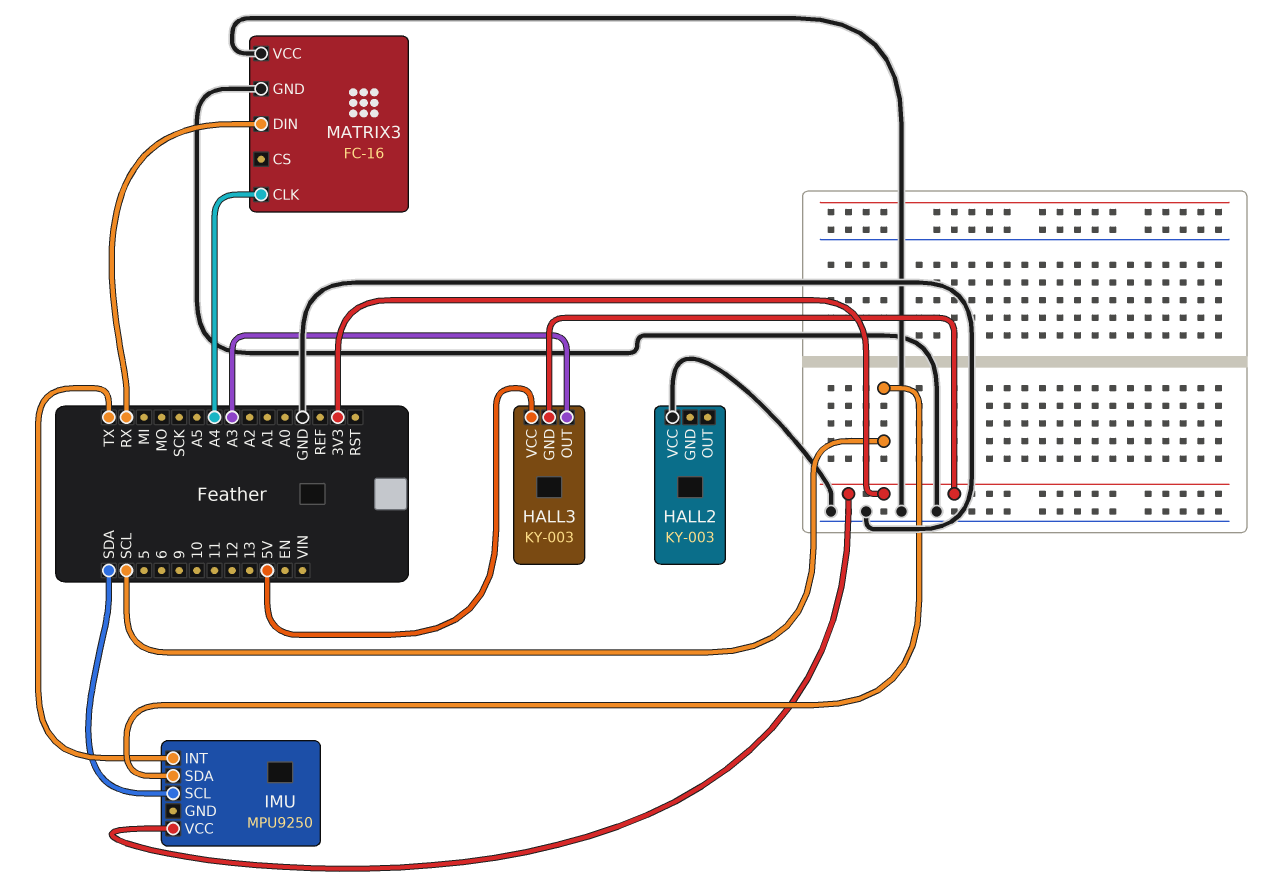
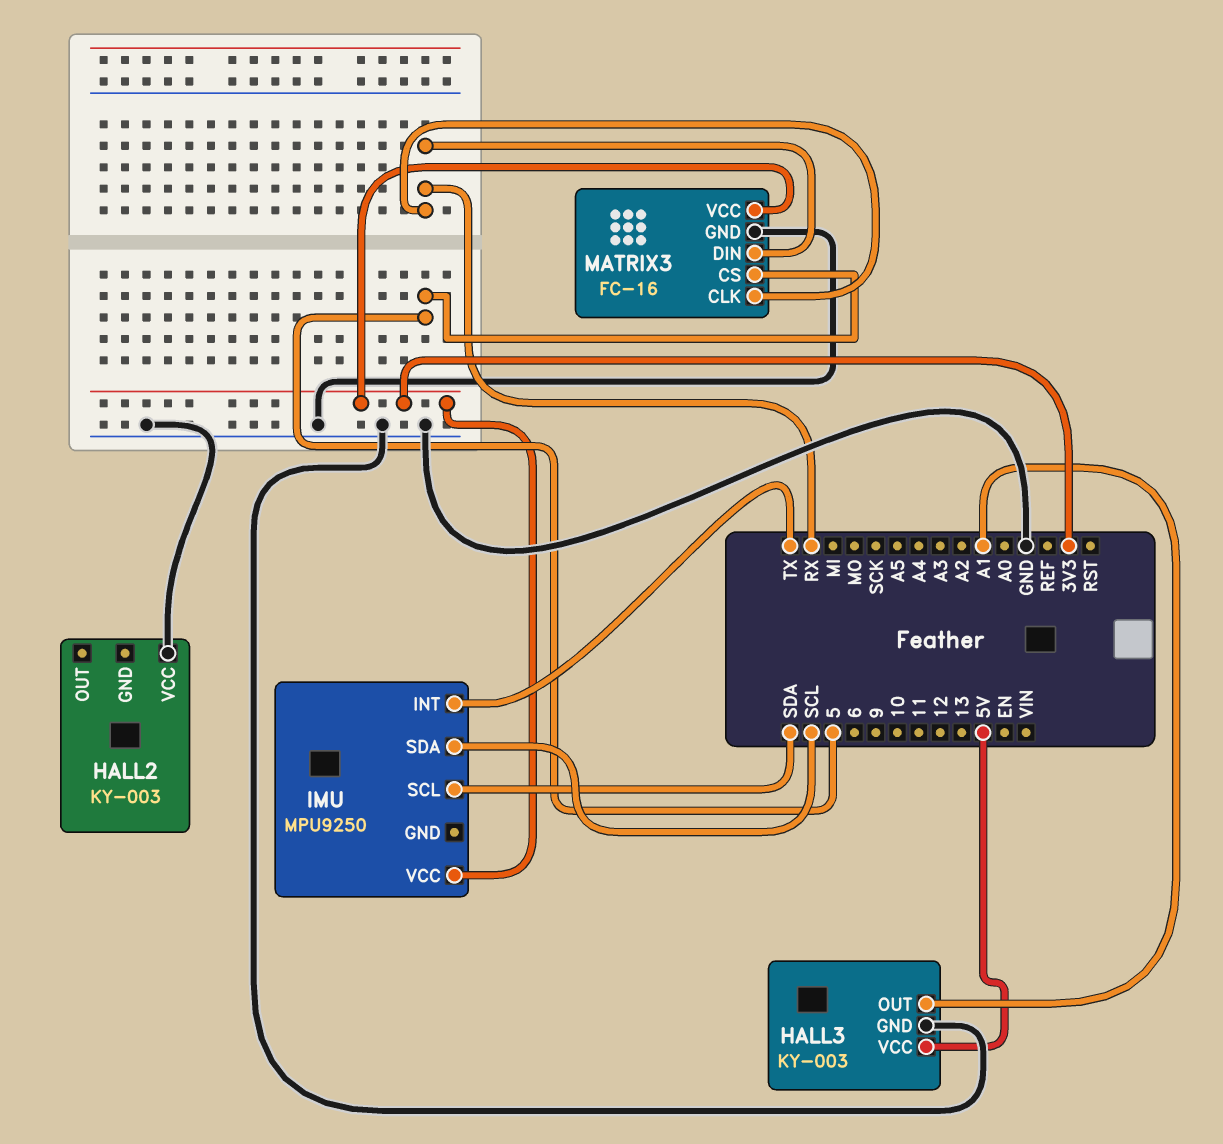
HALL3 pin GND: 3V3 -> GND
HALL3 pin OUT: A3 -> A1
MATRIX3 pin CLK: A4 -> RX
MATRIX3 pin CS: none -> 5
MATRIX3 pin VCC: GND -> 3V3

